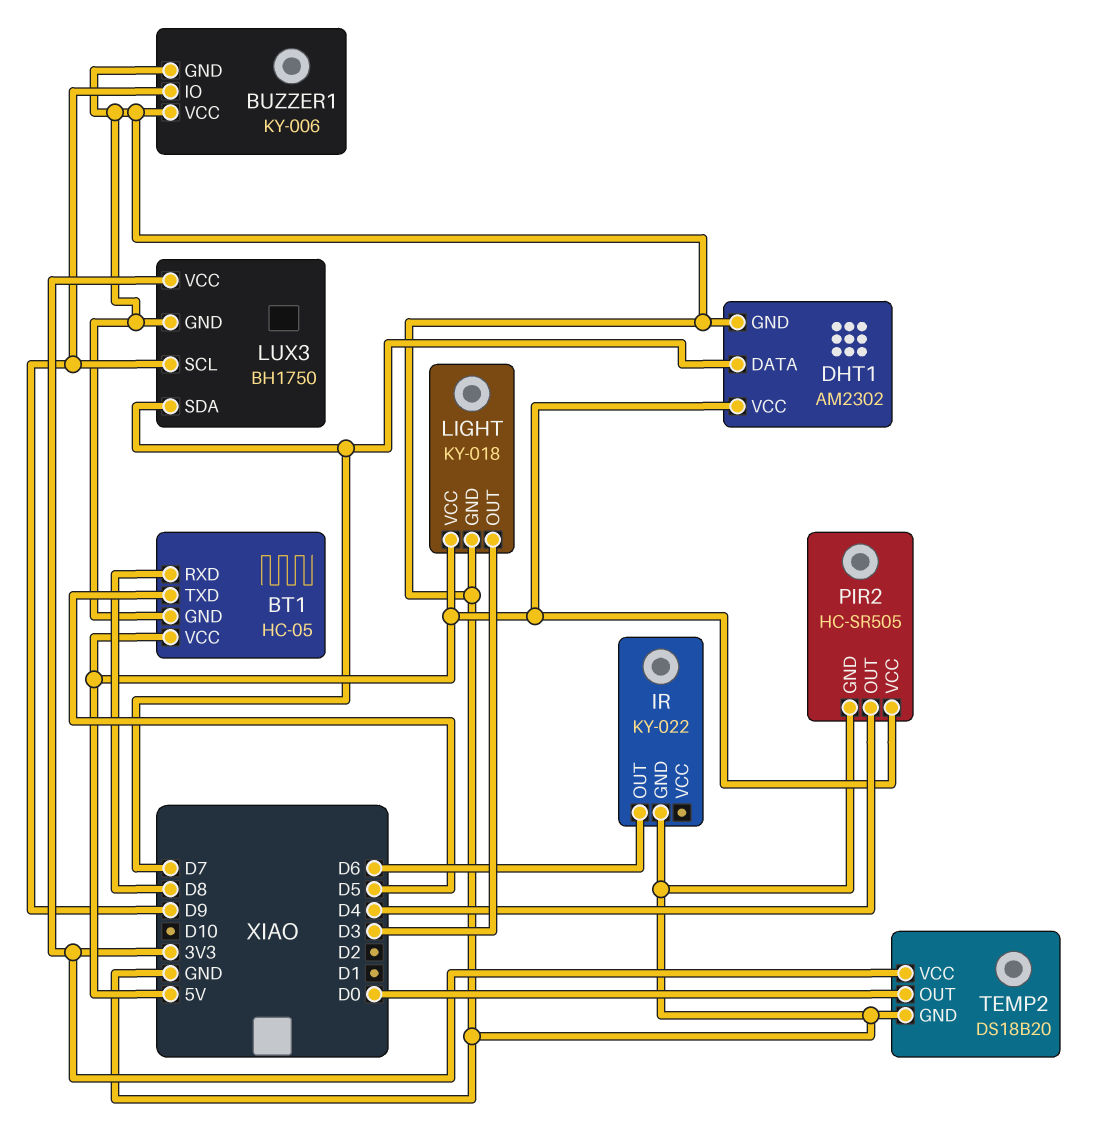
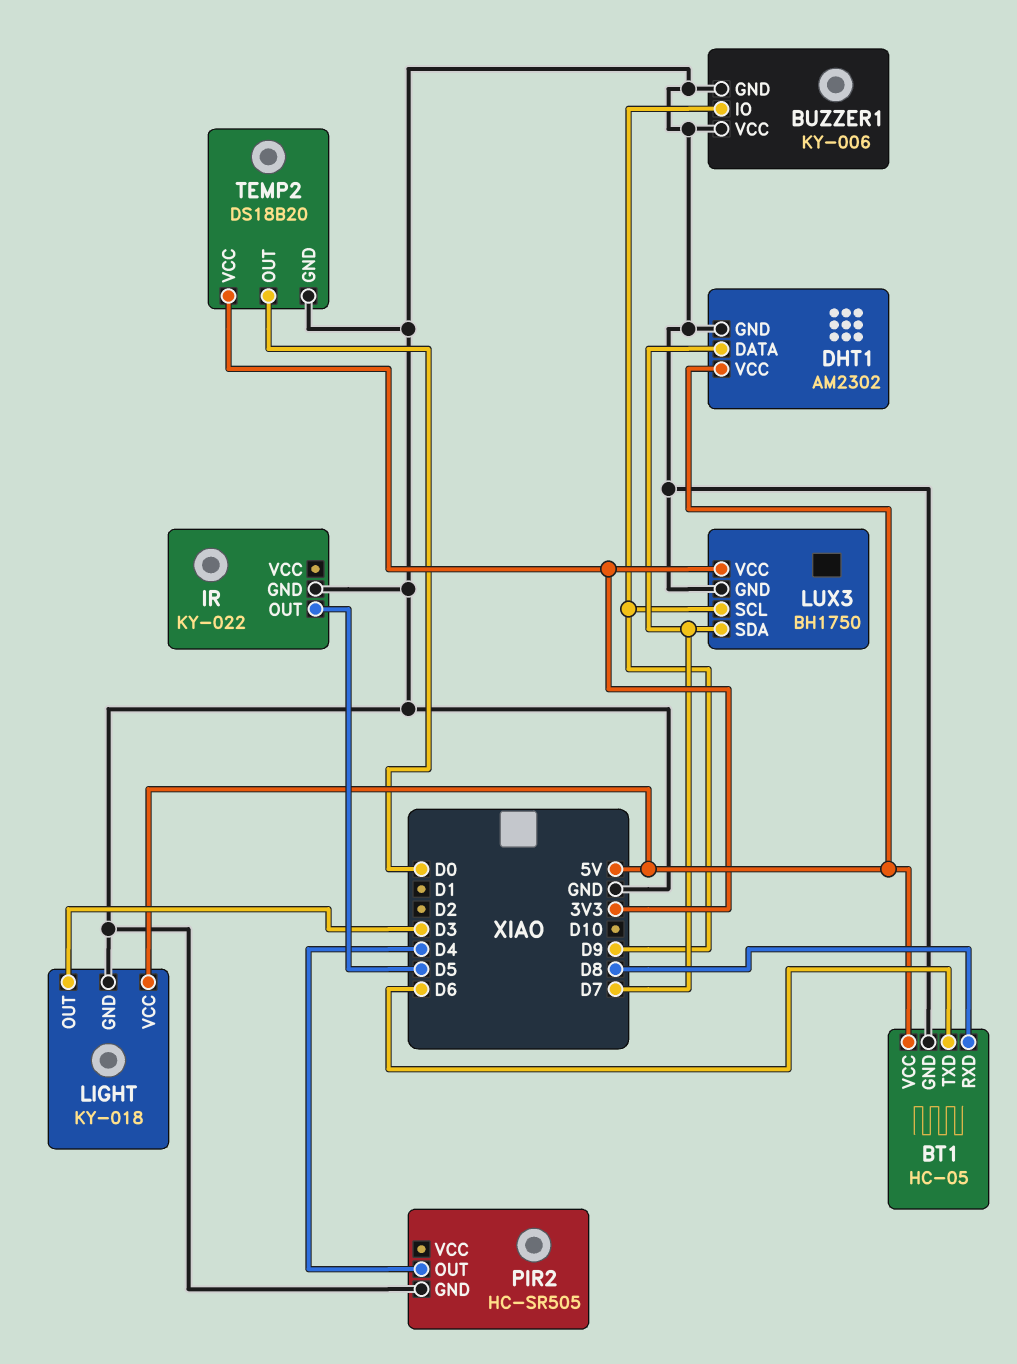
BT1 pin TXD: D5 -> D6
IR pin OUT: D6 -> D5
PIR2 pin VCC: 5V -> none

